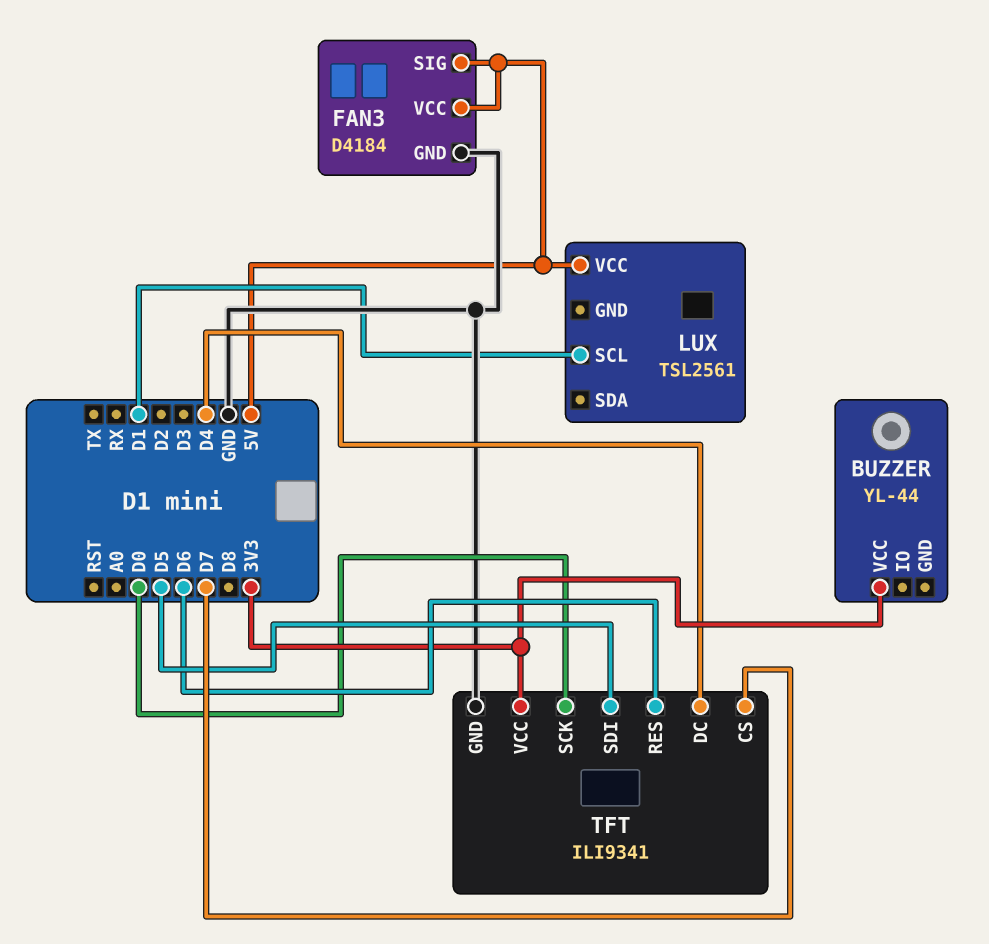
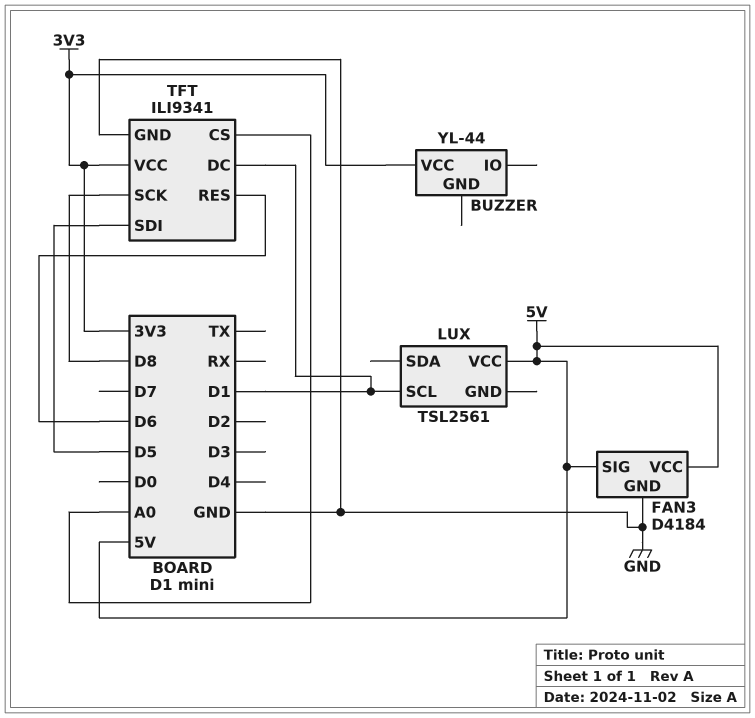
TFT pin CS: D7 -> A0
TFT pin DC: D4 -> D1
TFT pin SCK: D0 -> D8

